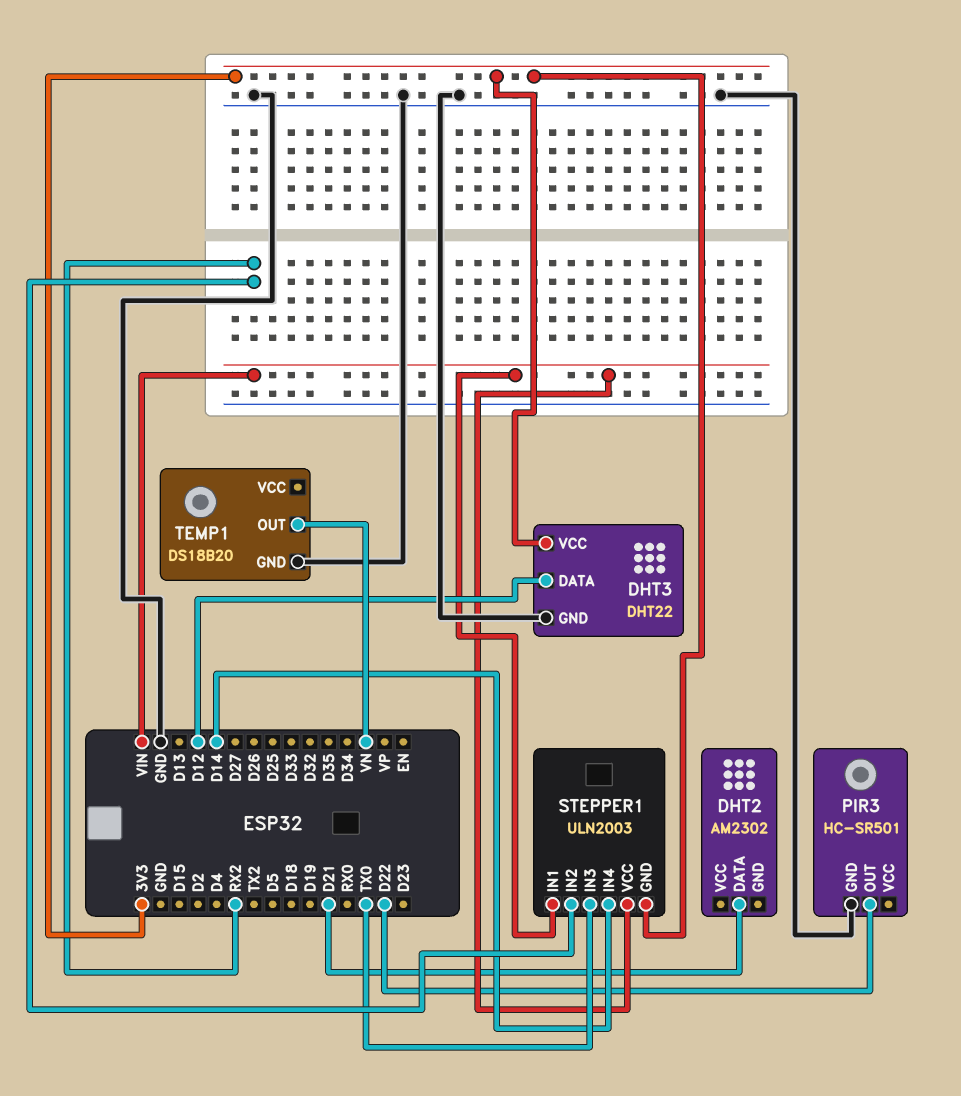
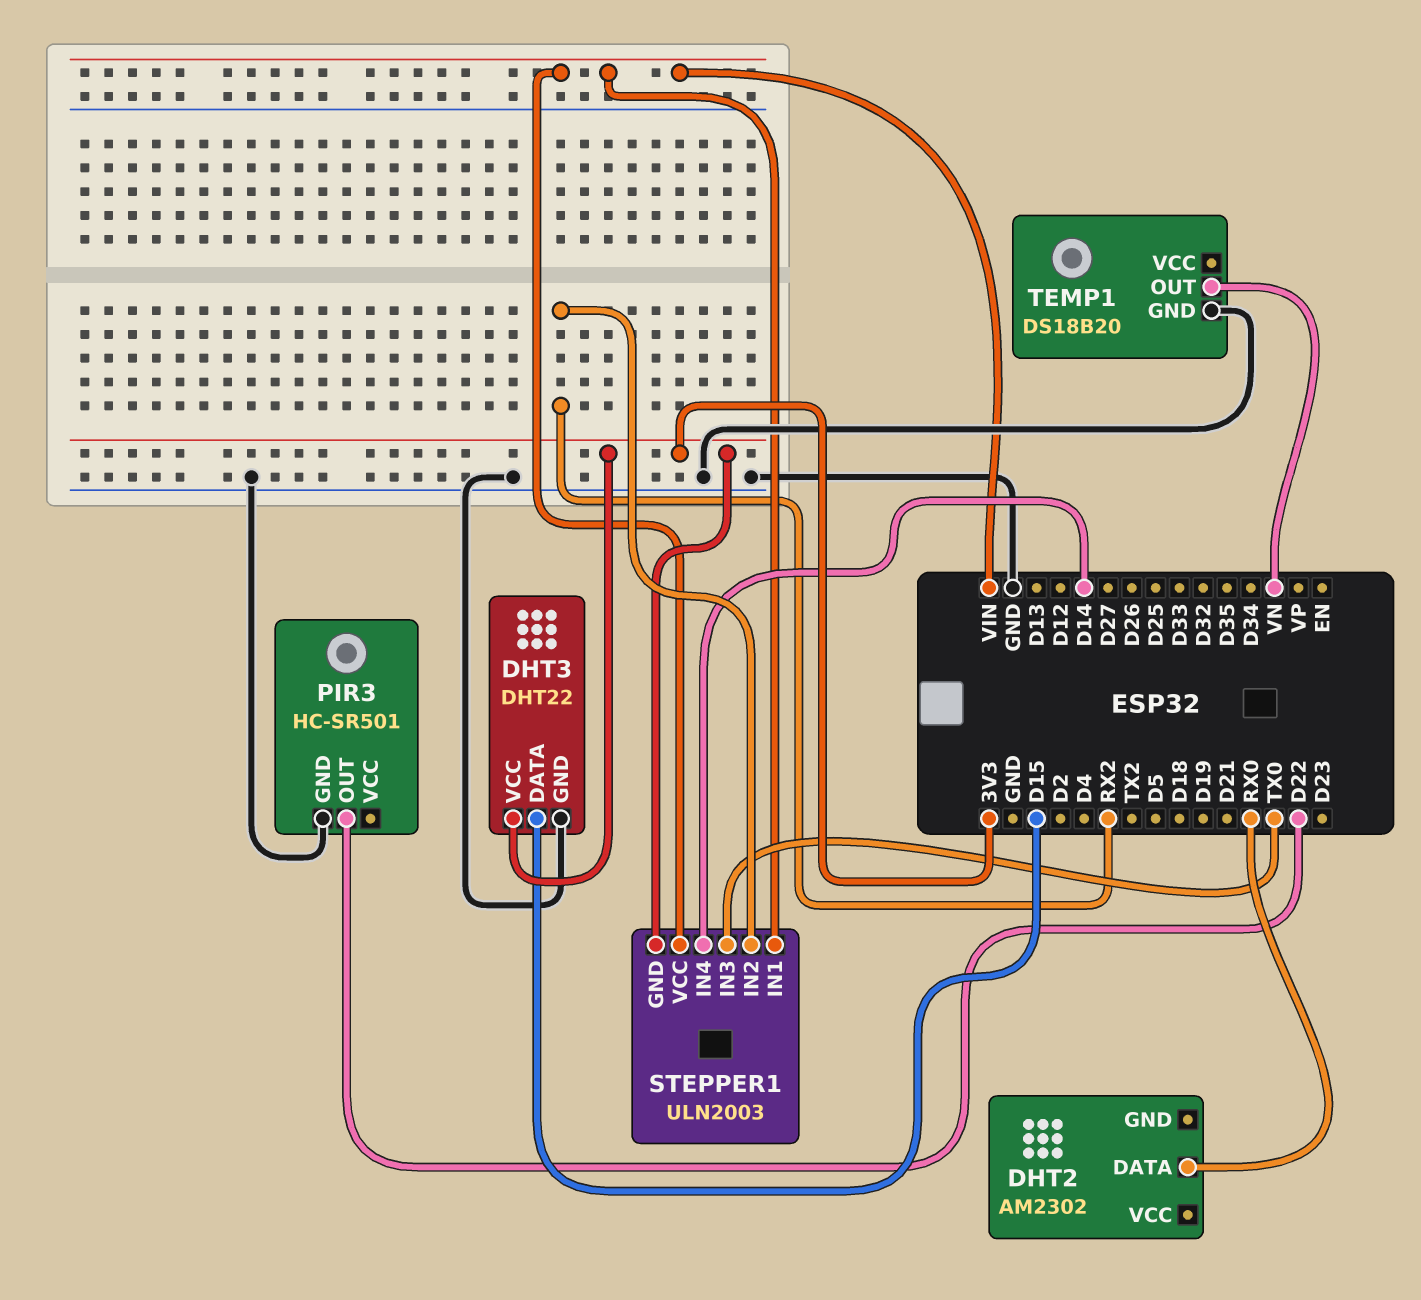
DHT2 pin DATA: D21 -> RX0
DHT3 pin DATA: D12 -> D15

